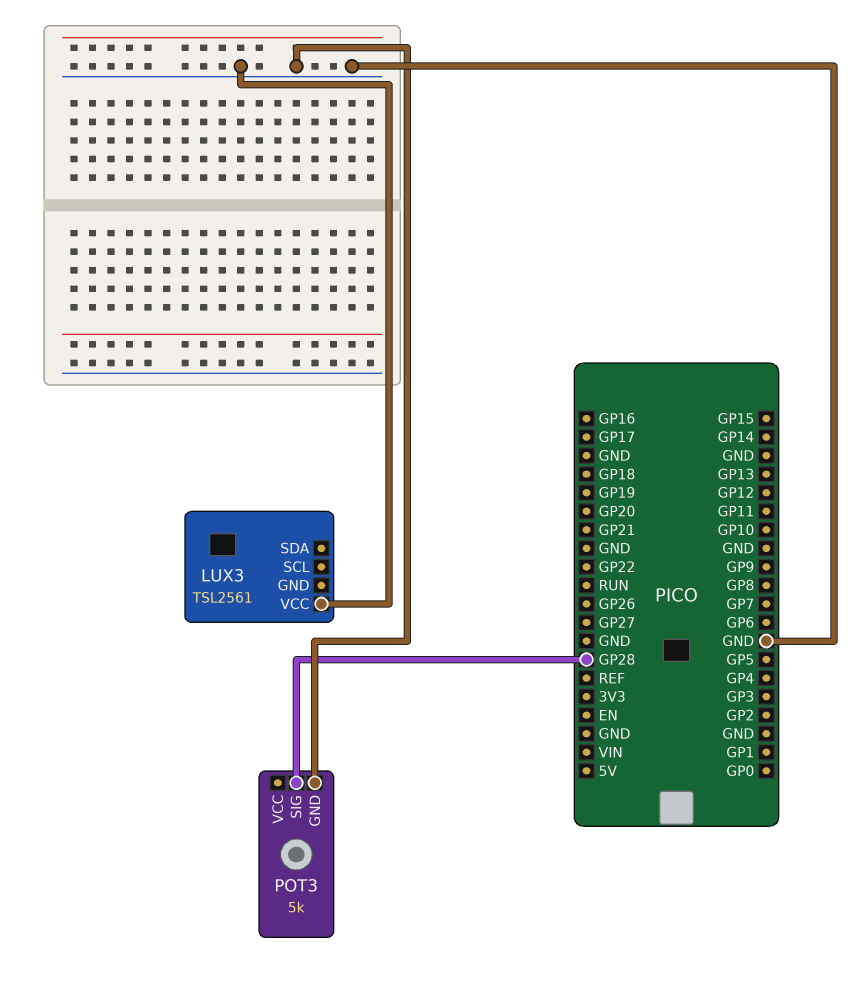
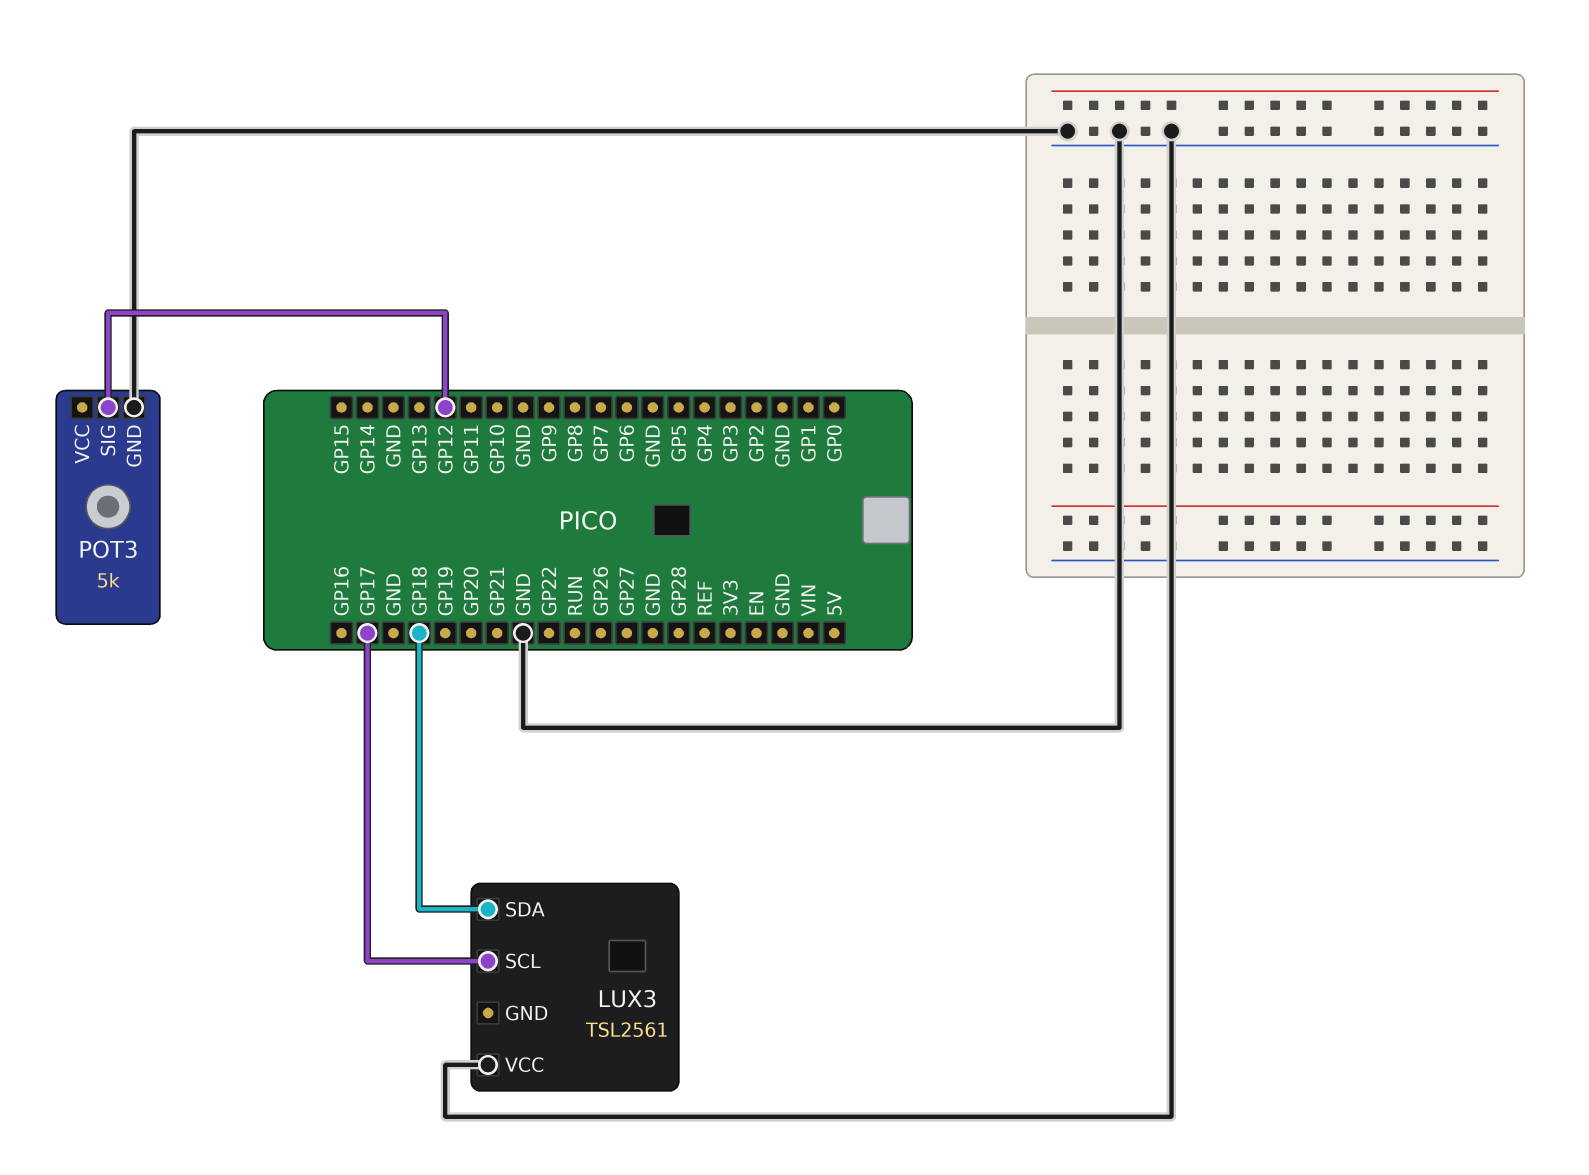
LUX3 pin SCL: none -> GP17
LUX3 pin SDA: none -> GP18
POT3 pin SIG: GP28 -> GP12

